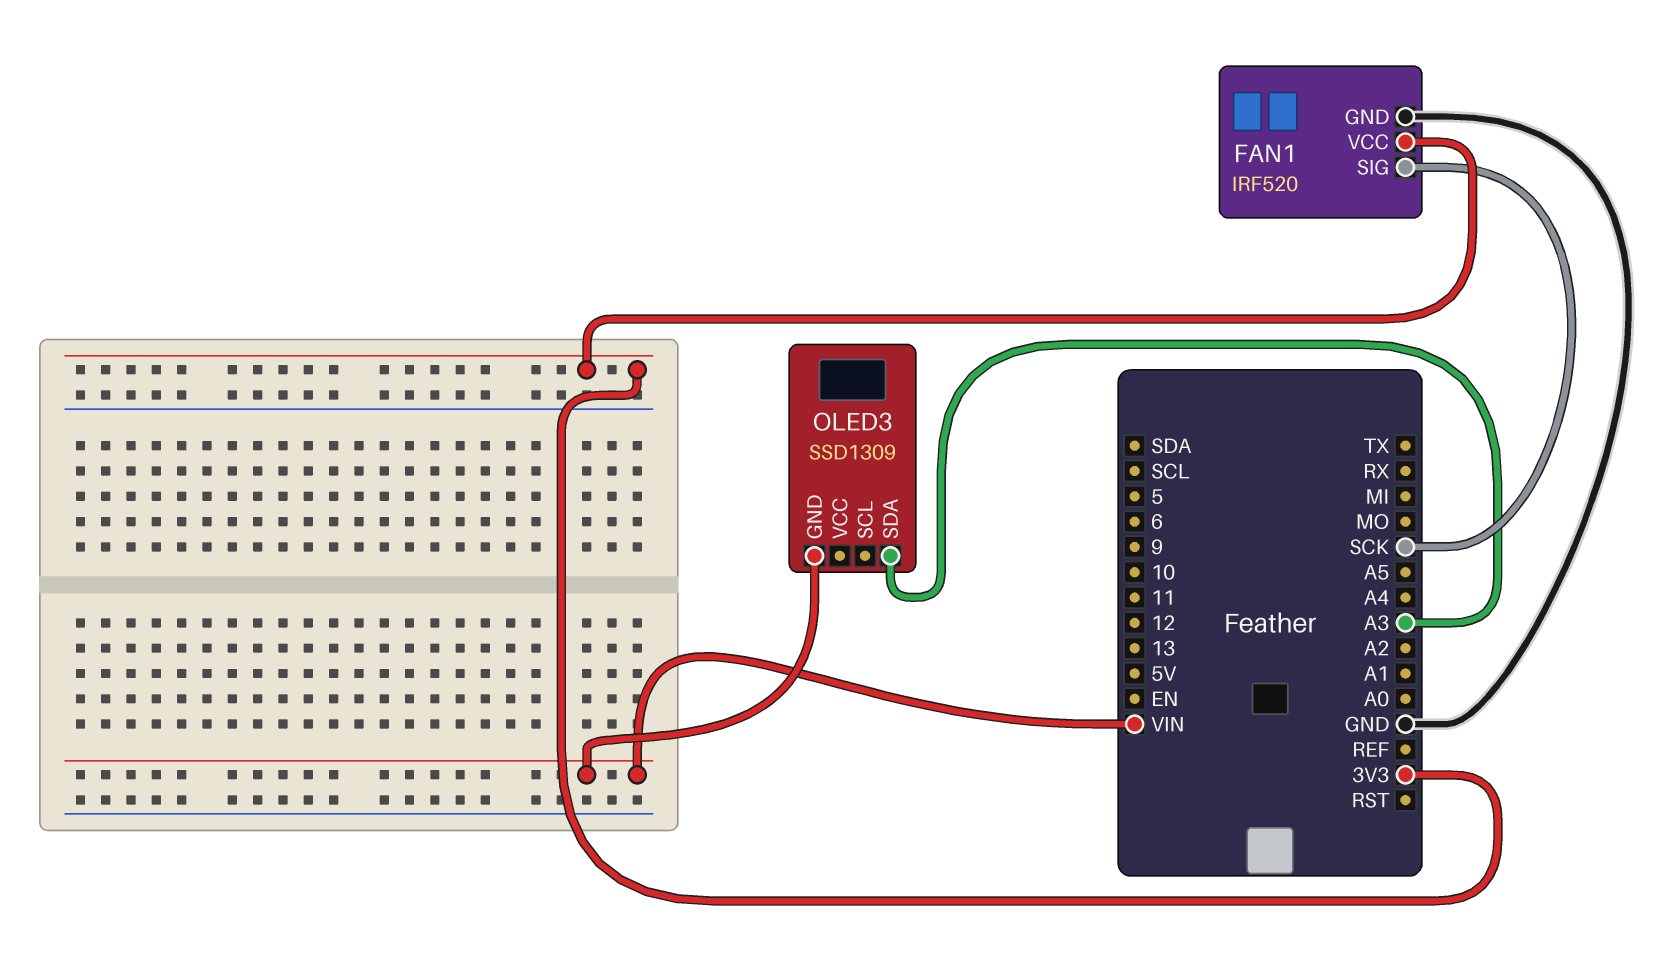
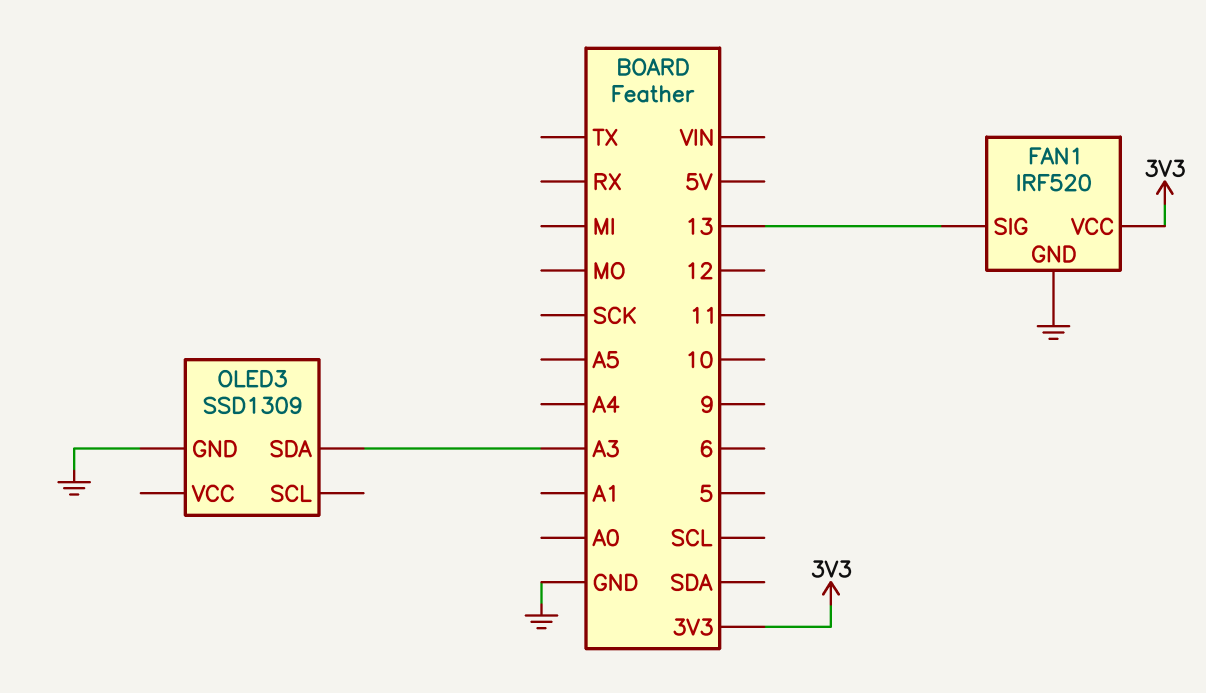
FAN1 pin SIG: SCK -> 13
OLED3 pin GND: VIN -> GND

